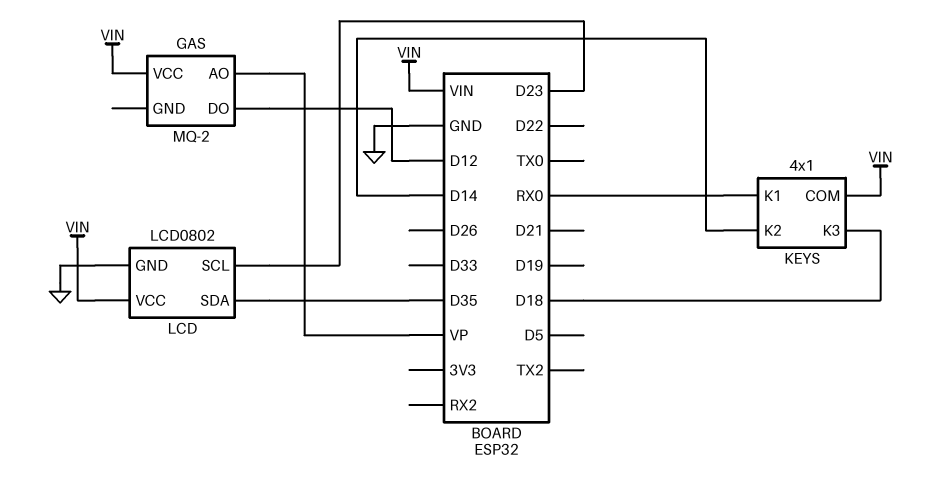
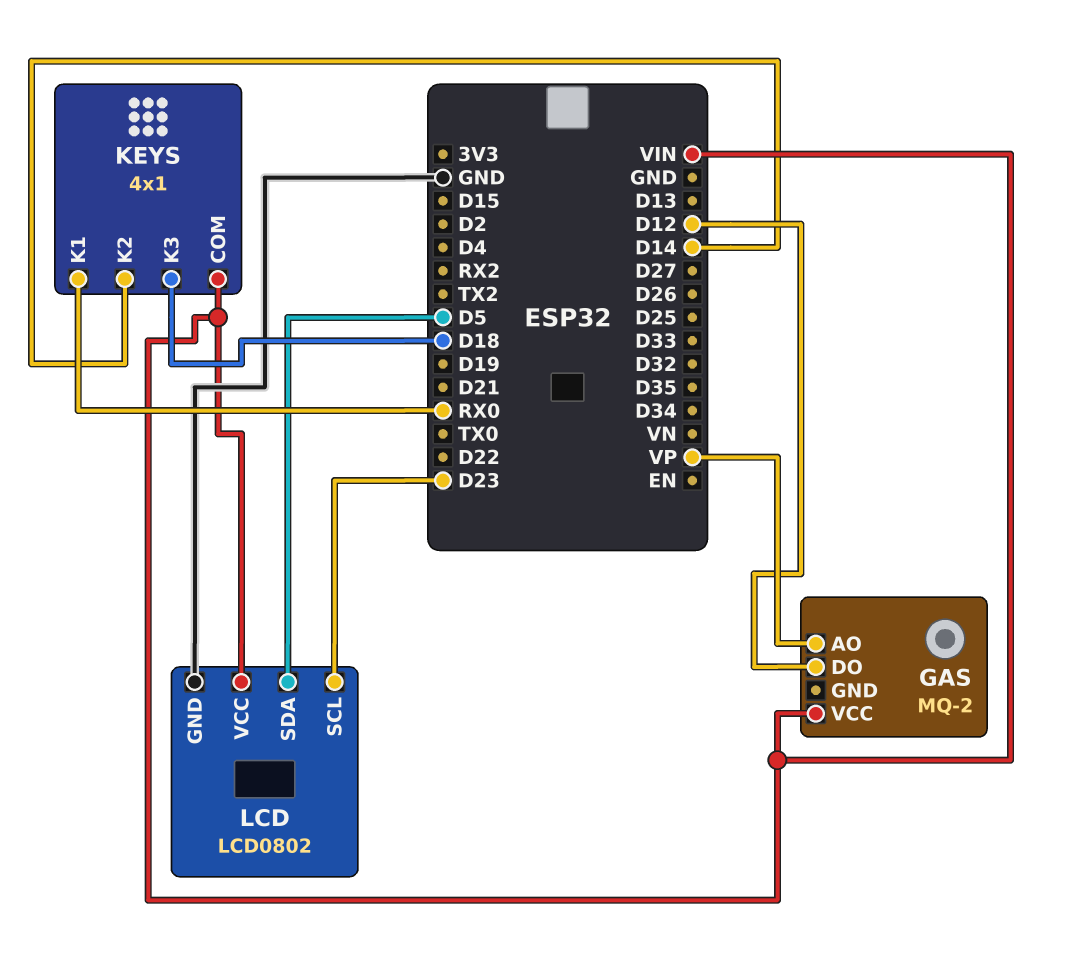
LCD pin SDA: D35 -> D5

